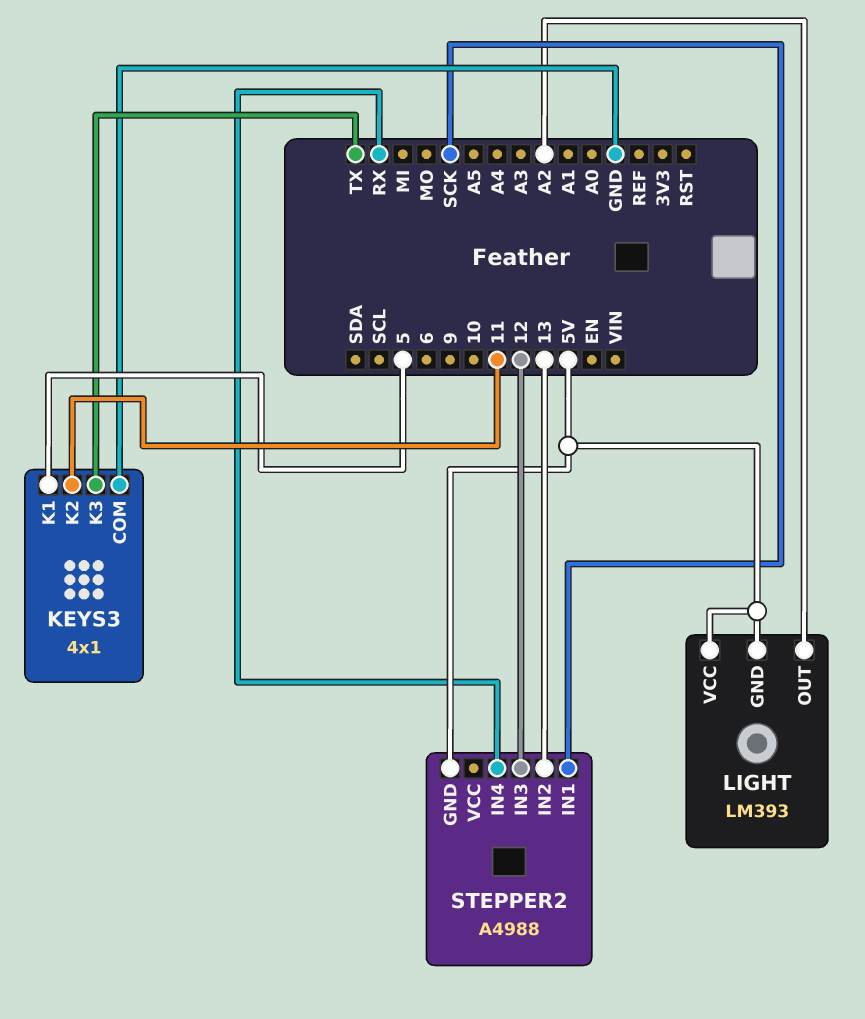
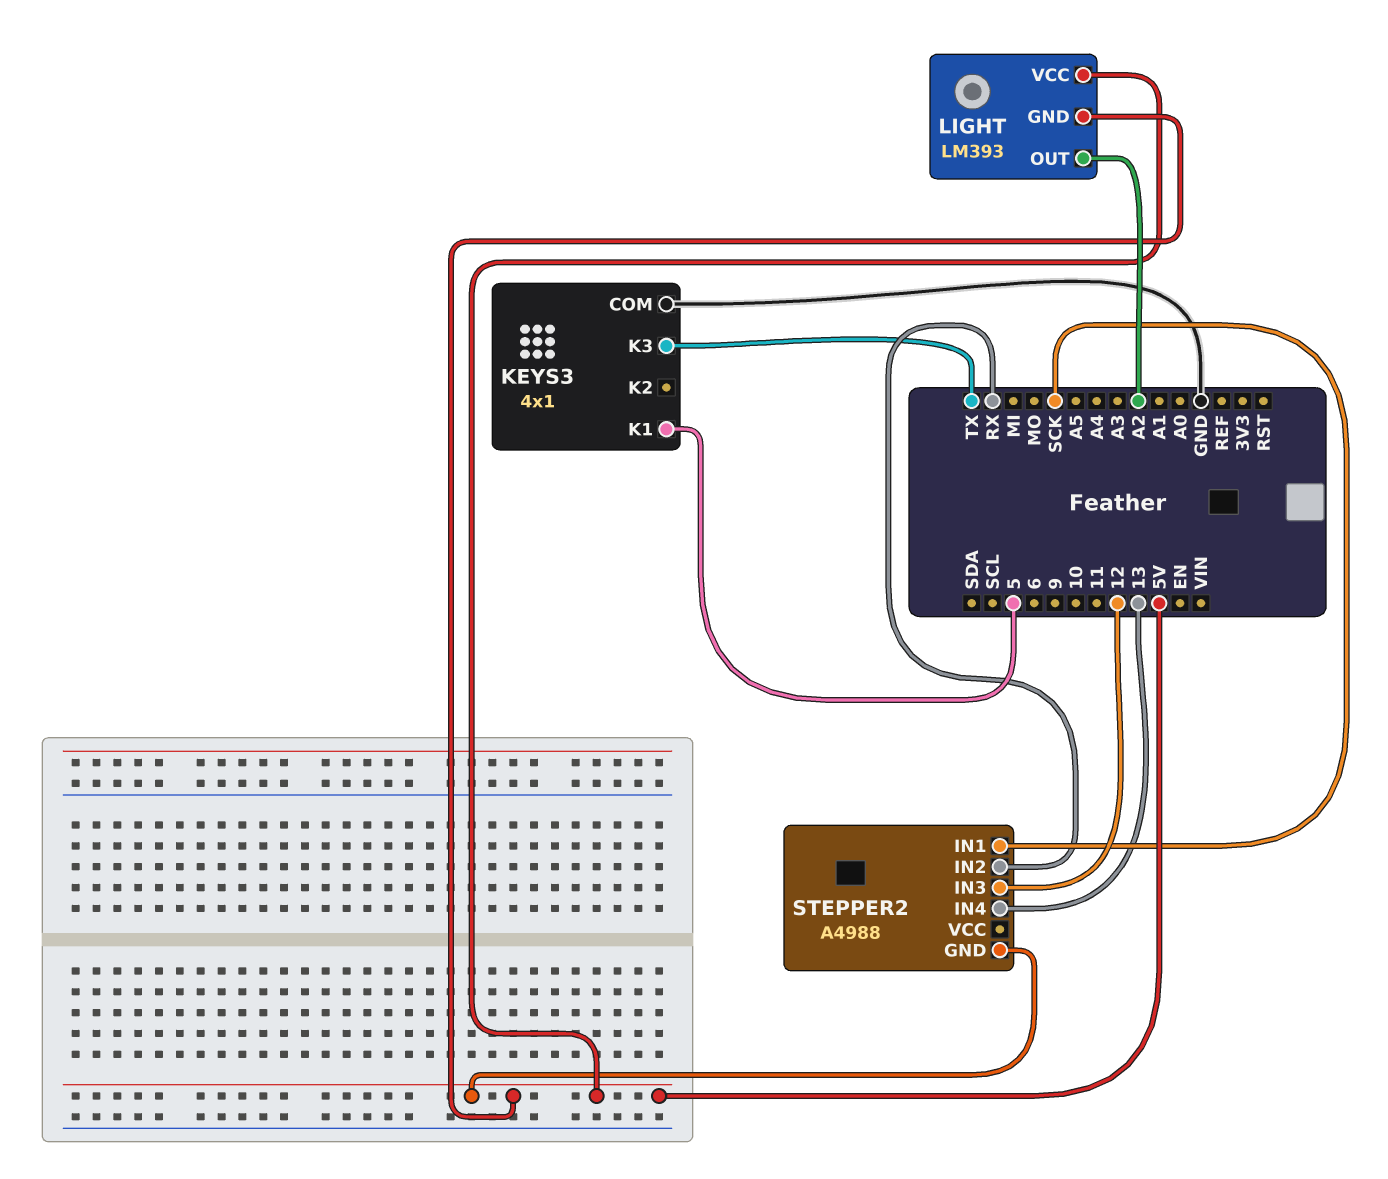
KEYS3 pin K2: 11 -> none
STEPPER2 pin IN2: 13 -> RX
STEPPER2 pin IN4: RX -> 13

